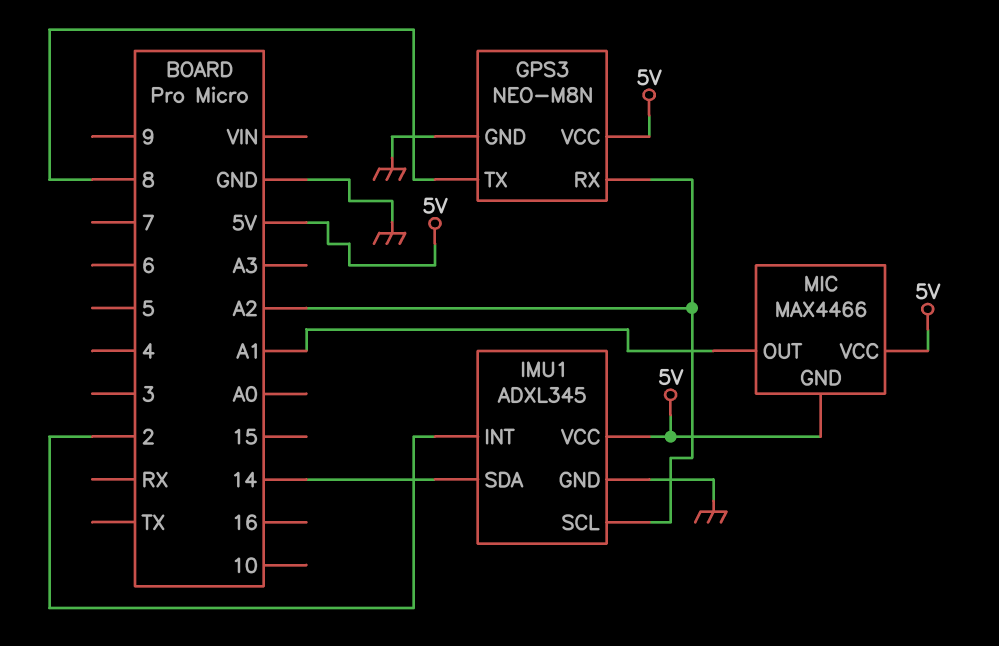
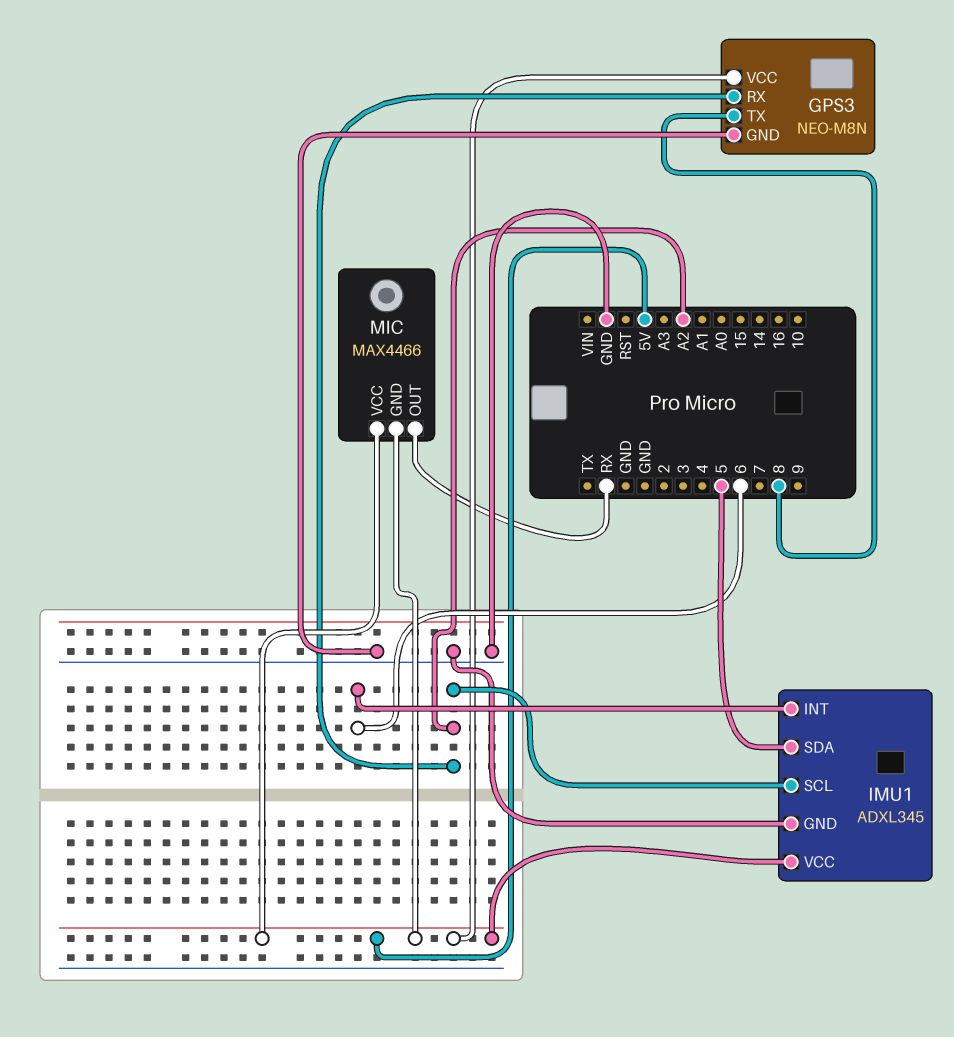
IMU1 pin INT: 2 -> 6
IMU1 pin SDA: 14 -> 5
MIC pin OUT: A1 -> RX

